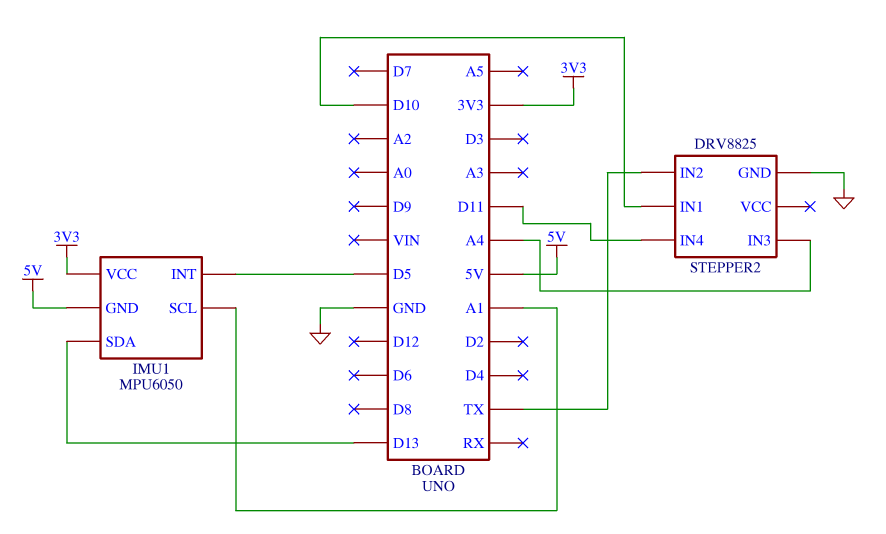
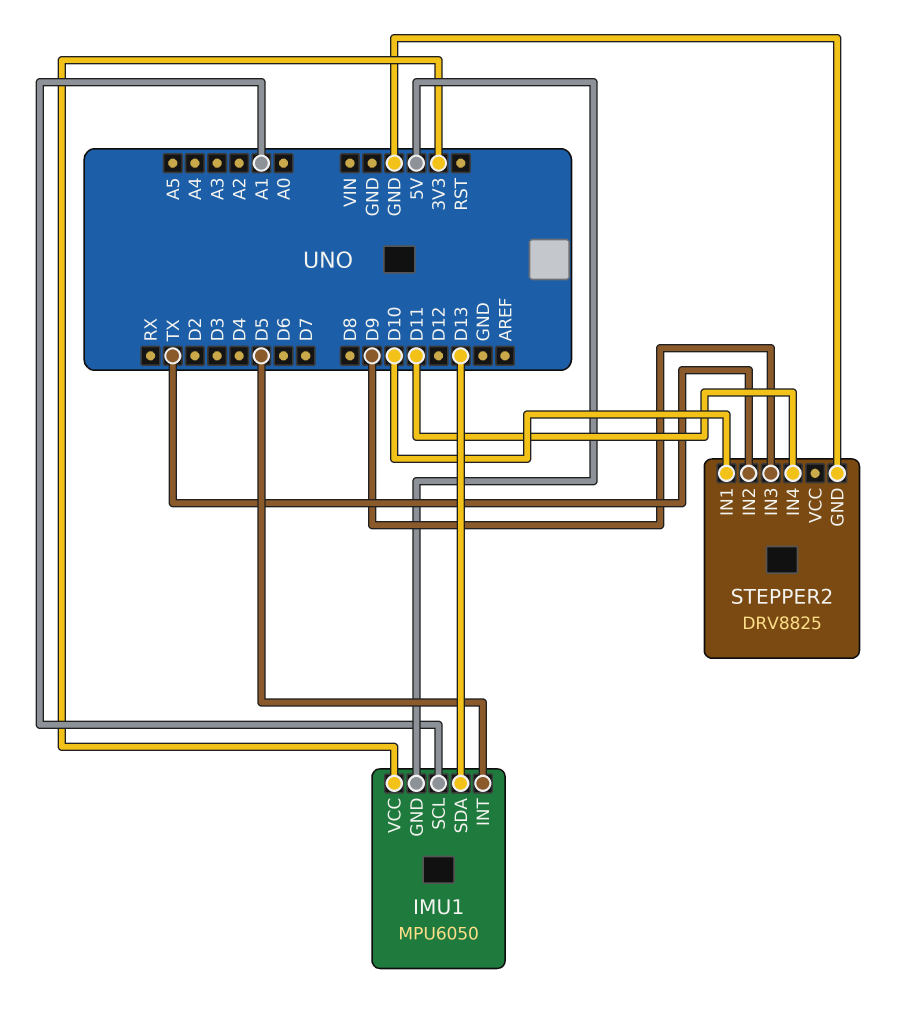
STEPPER2 pin IN3: A4 -> D9

